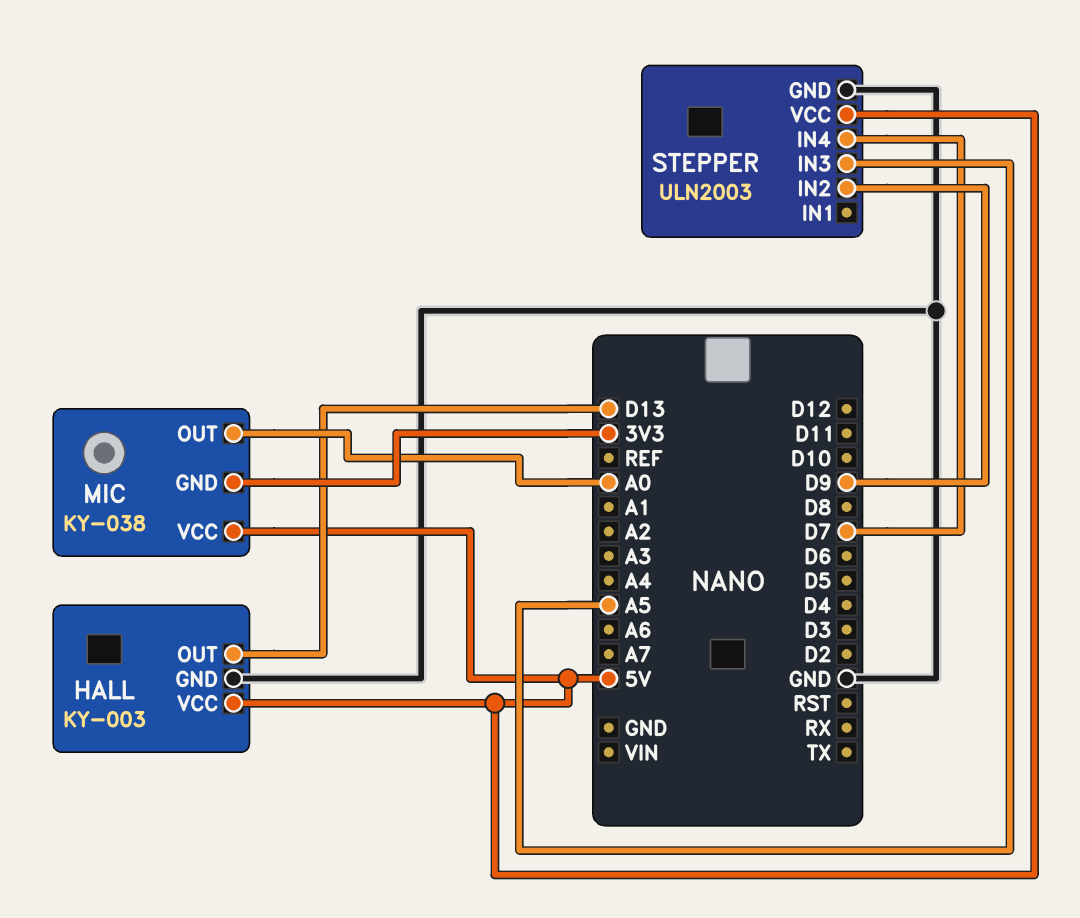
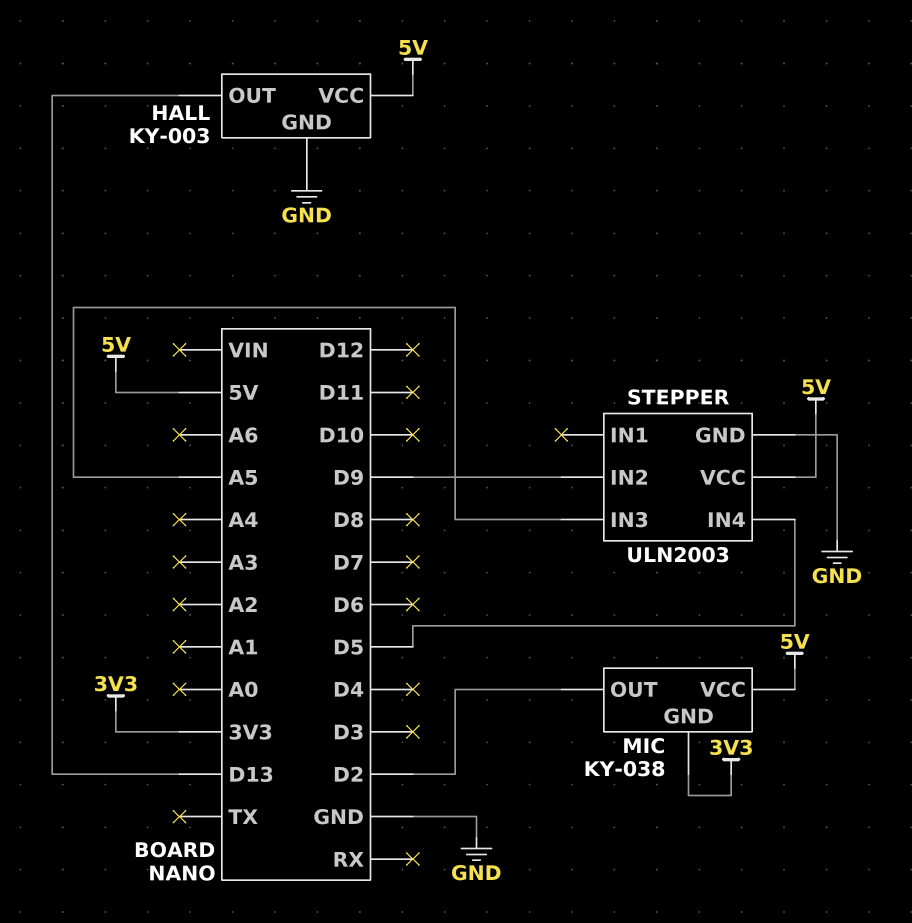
MIC pin OUT: A0 -> D2
STEPPER pin IN4: D7 -> D5

